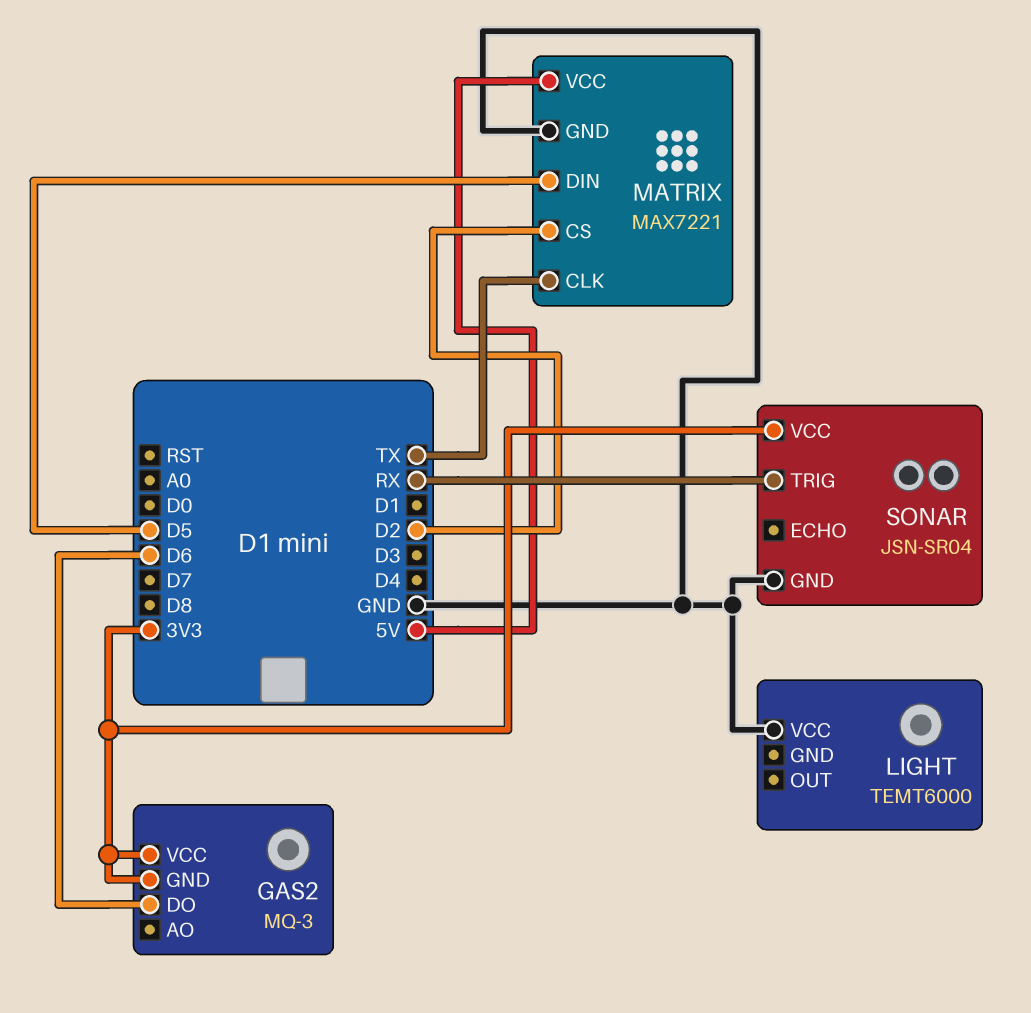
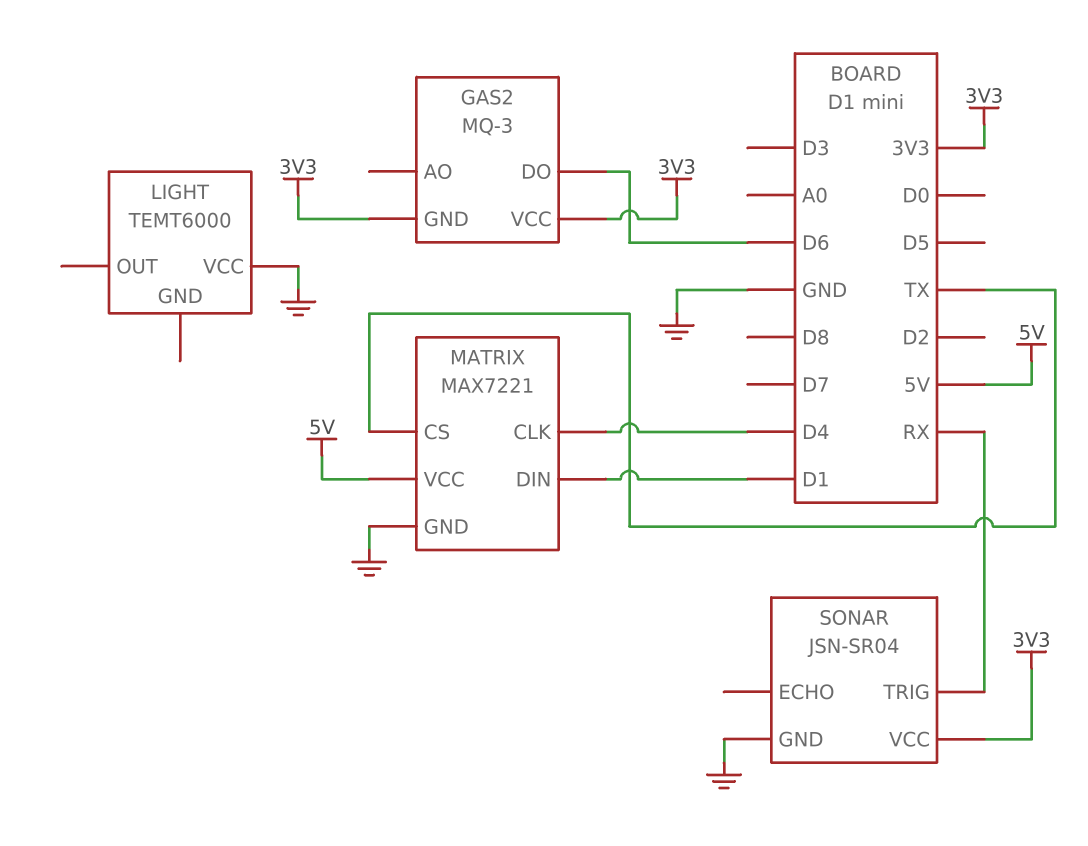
MATRIX pin CLK: TX -> D4
MATRIX pin CS: D2 -> TX
MATRIX pin DIN: D5 -> D1

